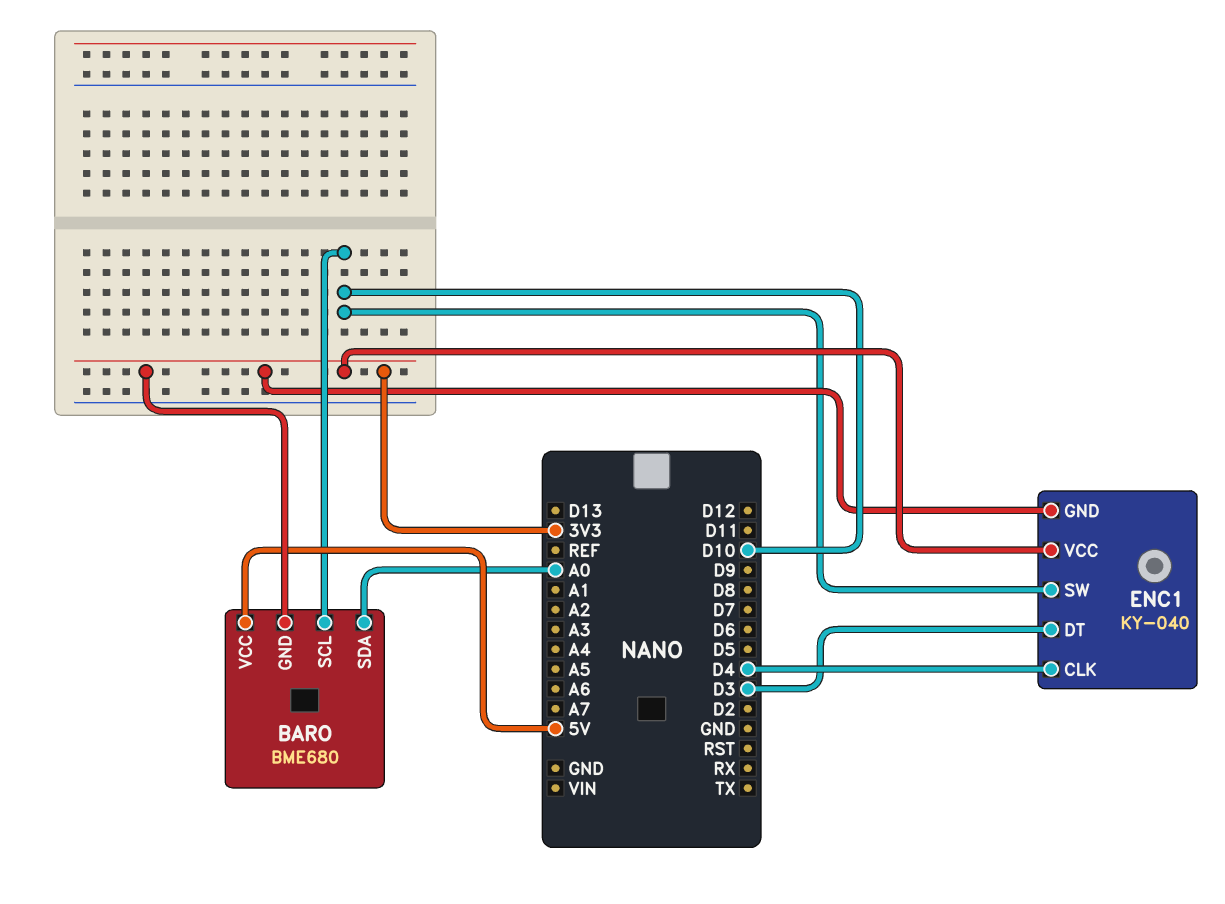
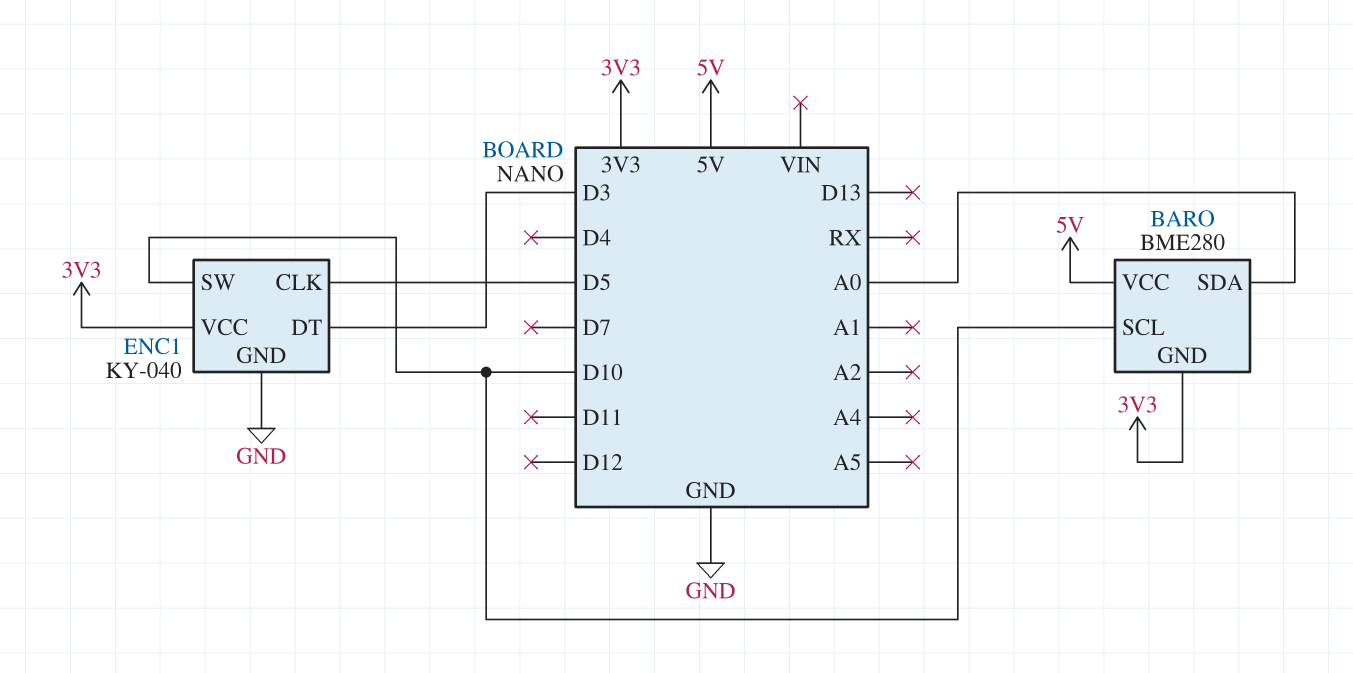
BARO: BME680 -> BME280
ENC1 pin CLK: D4 -> D5
ENC1 pin GND: 3V3 -> GND

